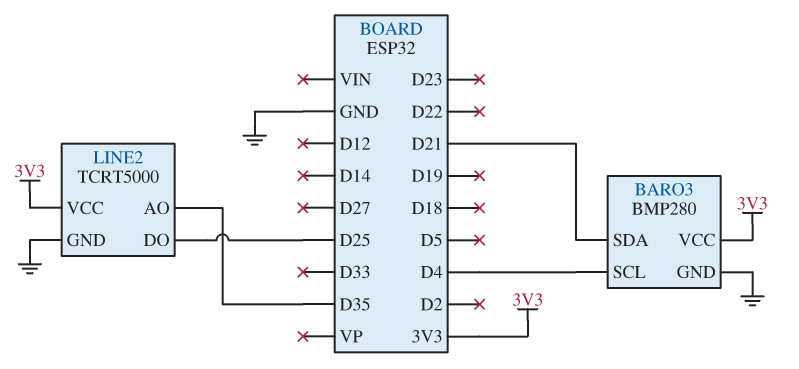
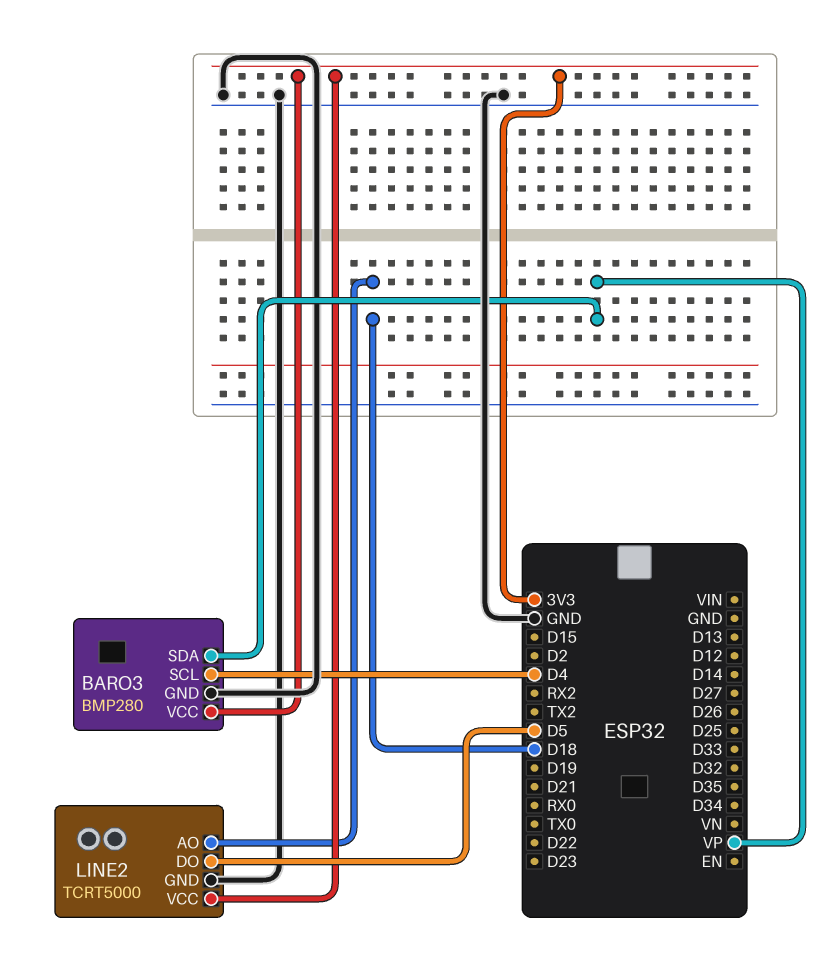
BARO3 pin SDA: D21 -> VP
LINE2 pin AO: D35 -> D18
LINE2 pin DO: D25 -> D5

